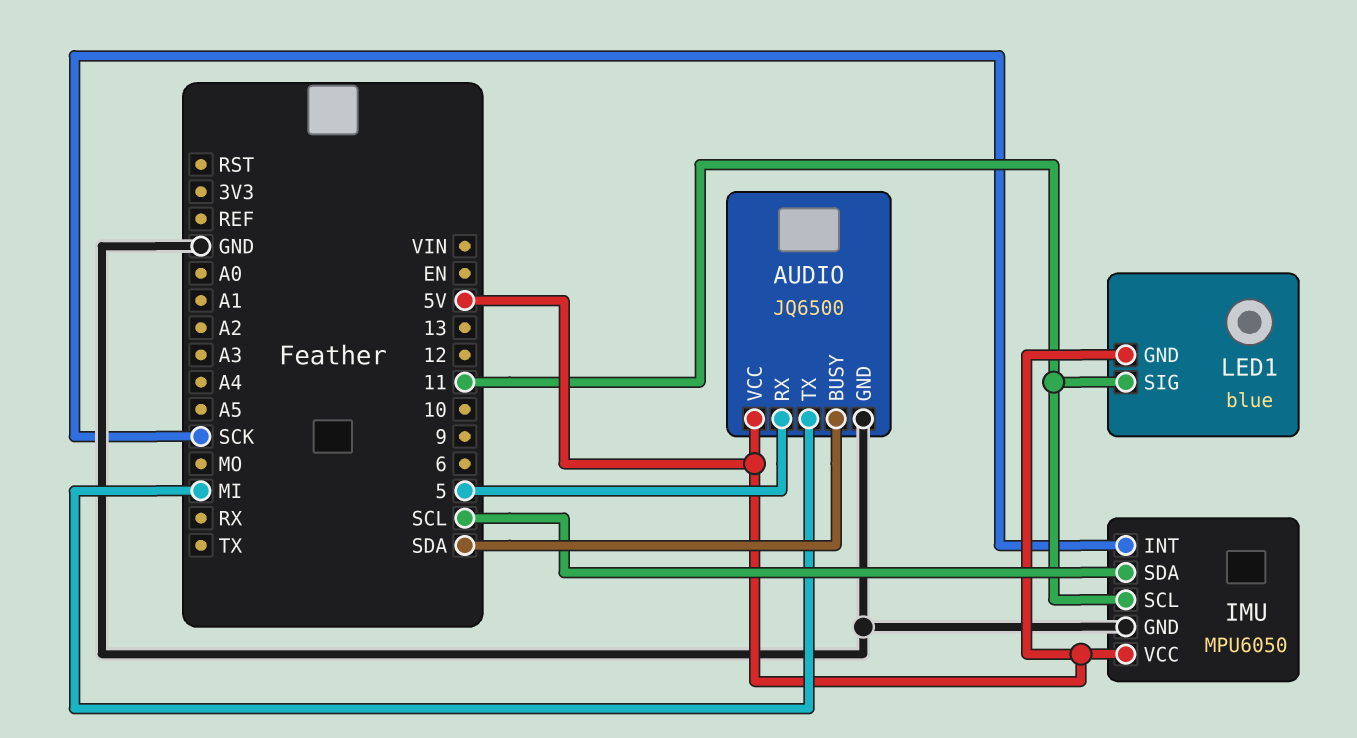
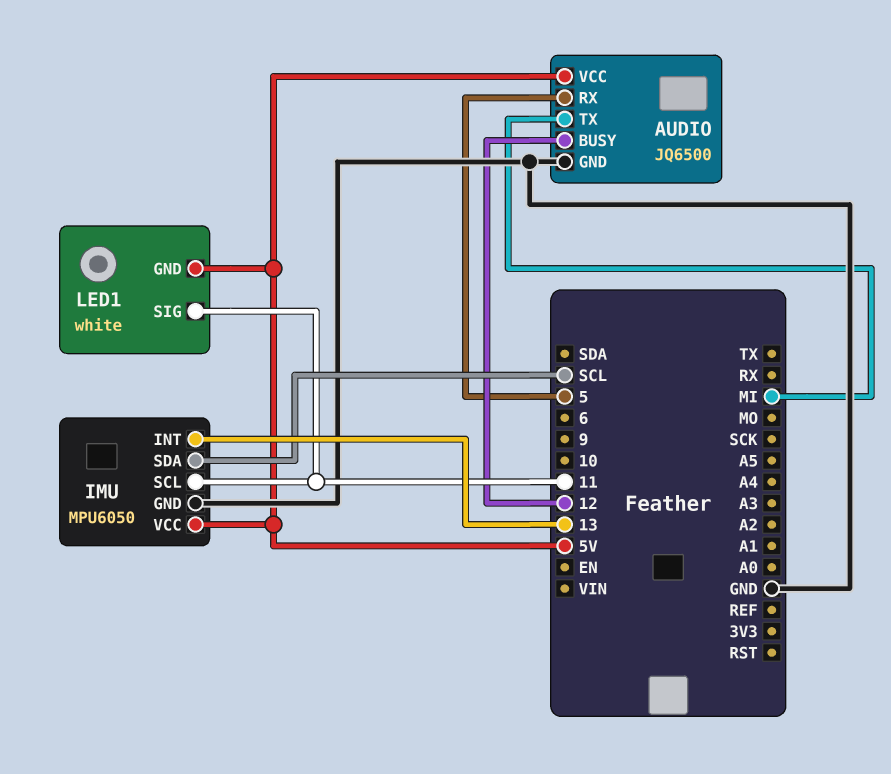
AUDIO pin BUSY: SDA -> 12
IMU pin INT: SCK -> 13
LED1: blue -> white

